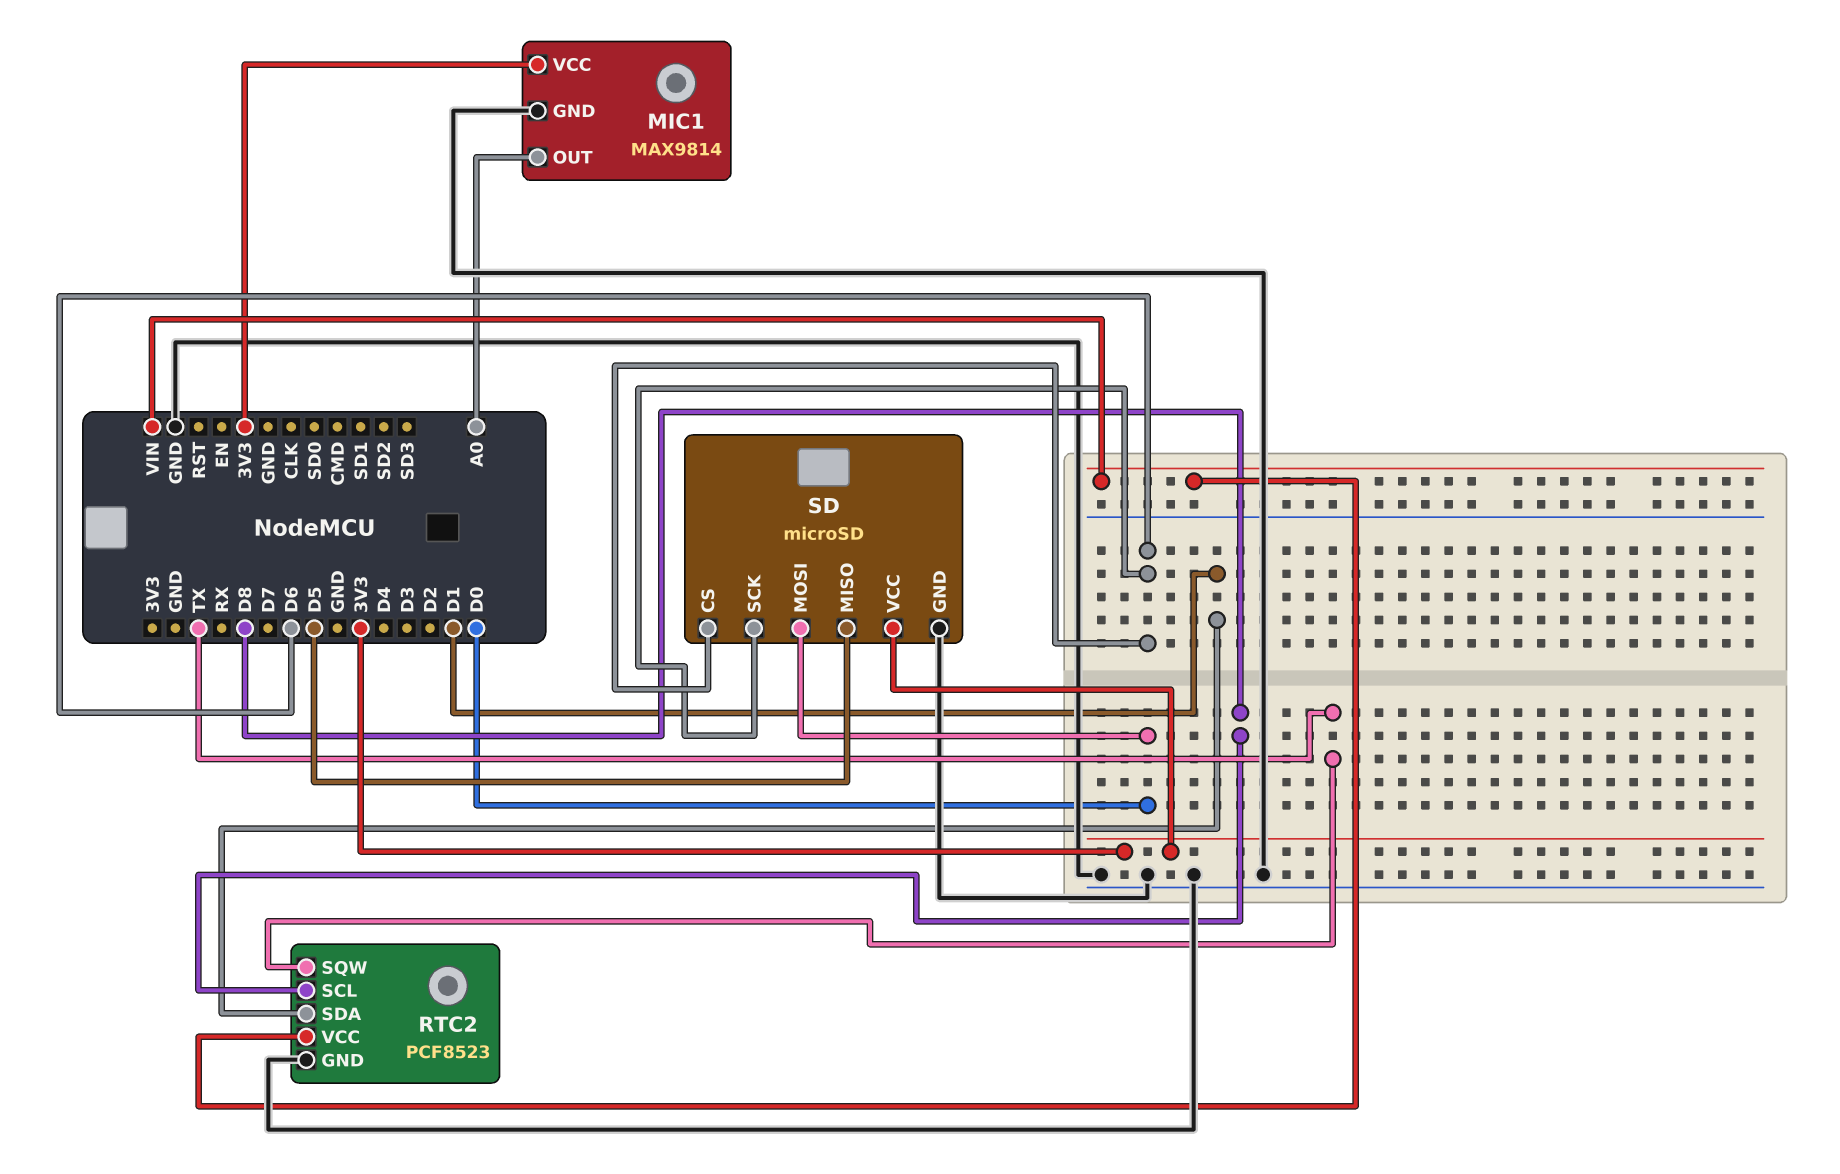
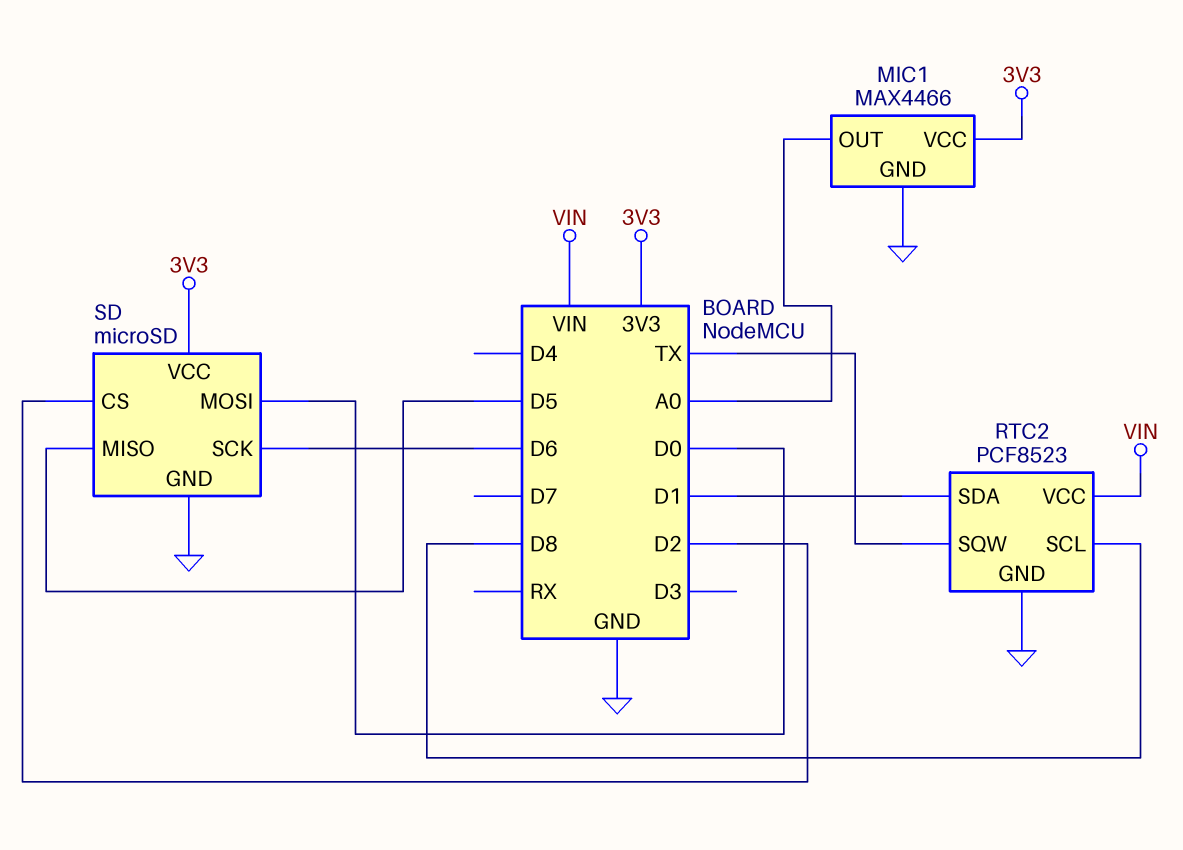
MIC1: MAX9814 -> MAX4466
SD pin CS: D6 -> D2

